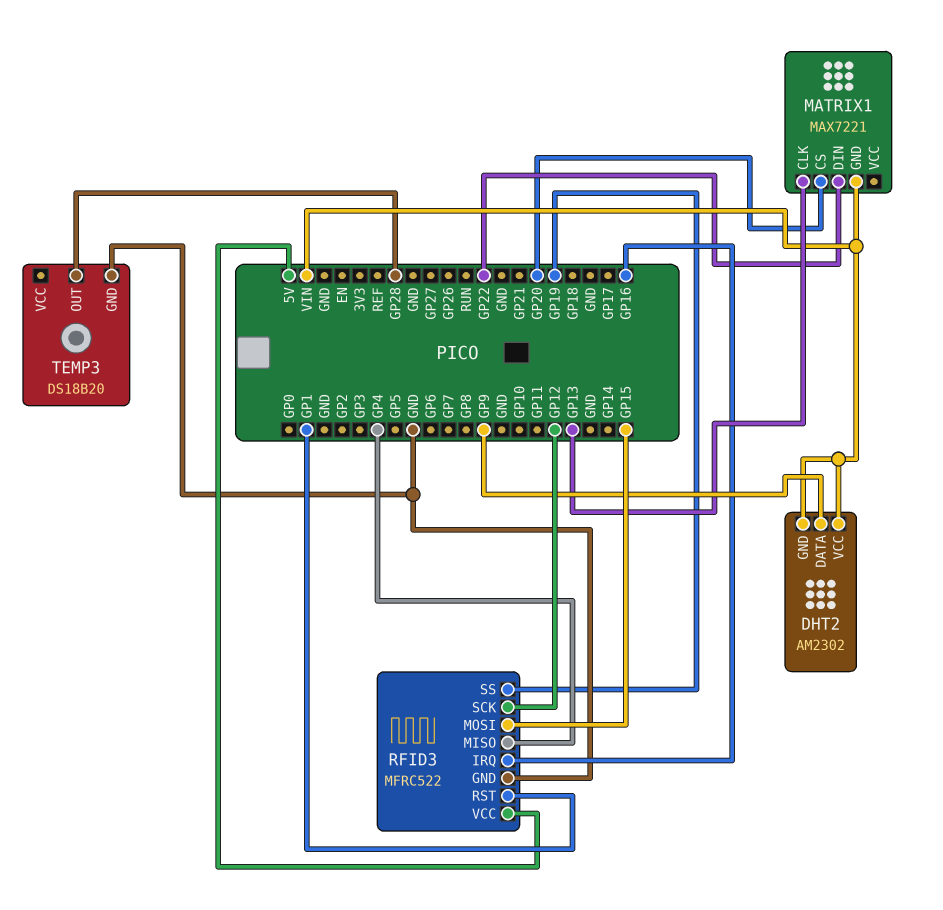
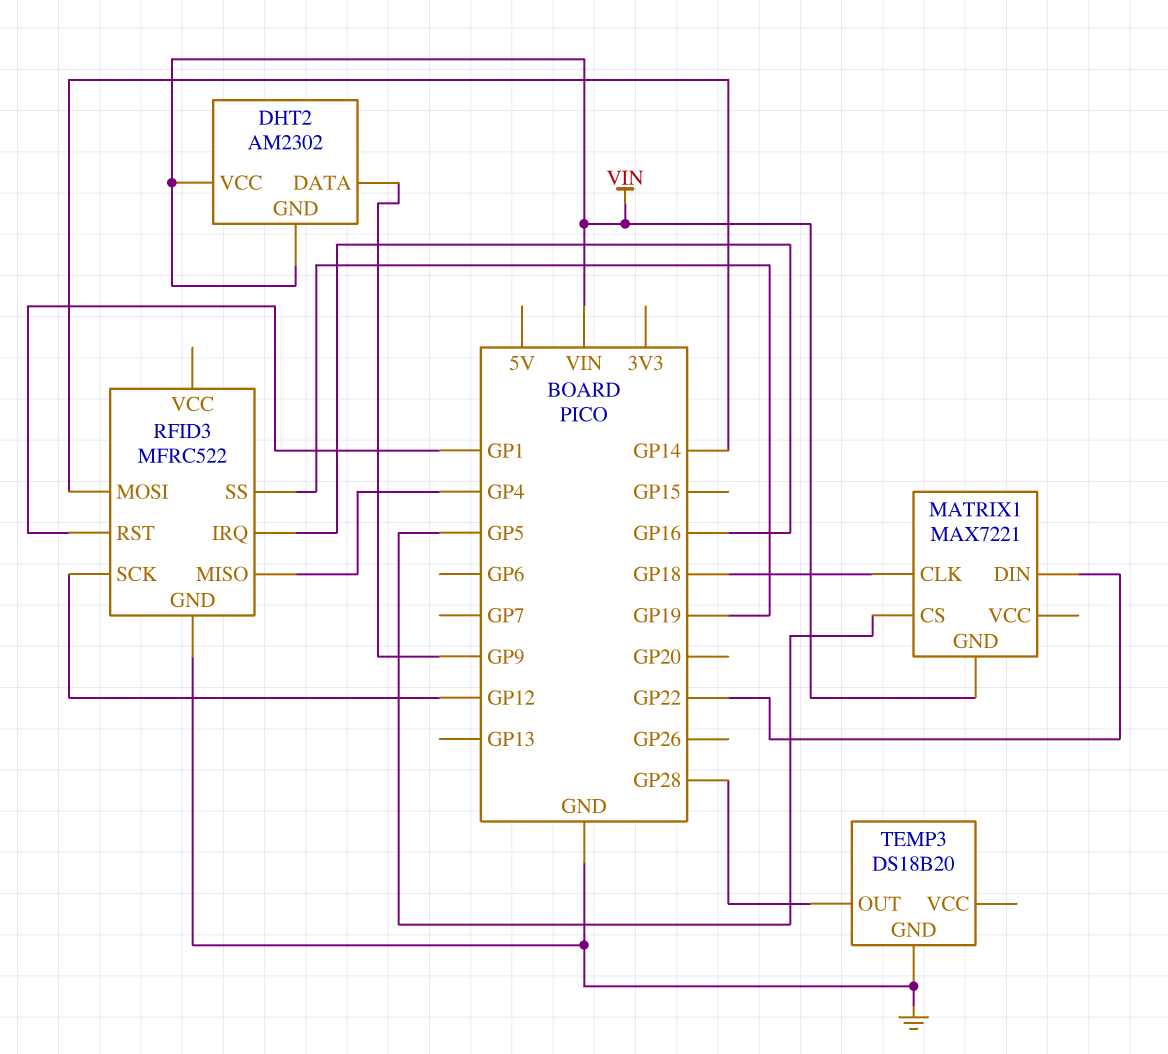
MATRIX1 pin CLK: GP13 -> GP18
MATRIX1 pin CS: GP20 -> GP5
RFID3 pin MOSI: GP15 -> GP14
RFID3 pin VCC: 5V -> none

